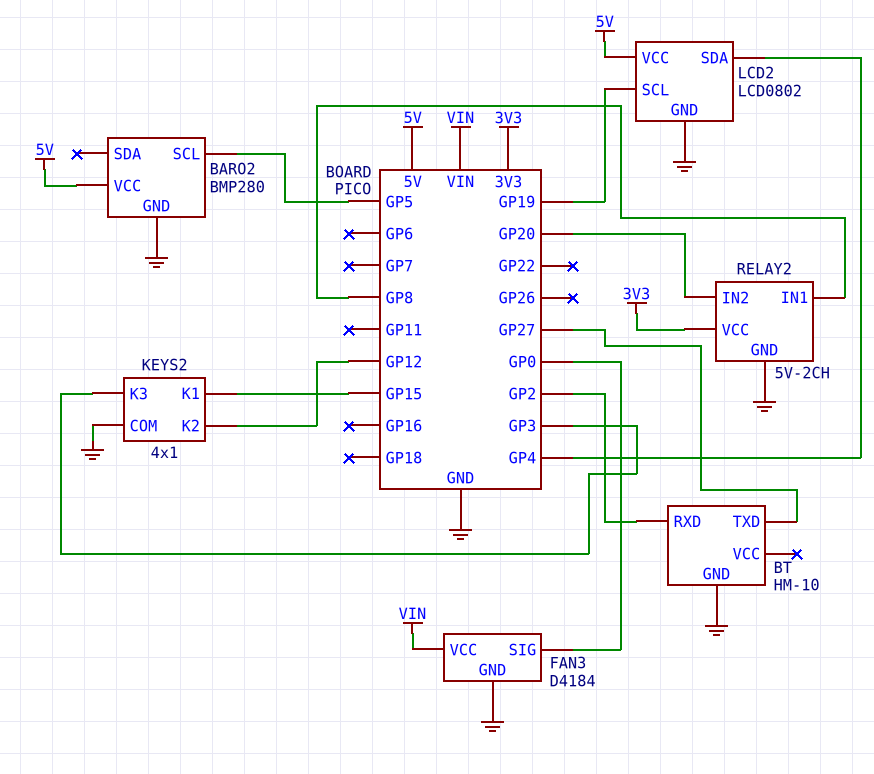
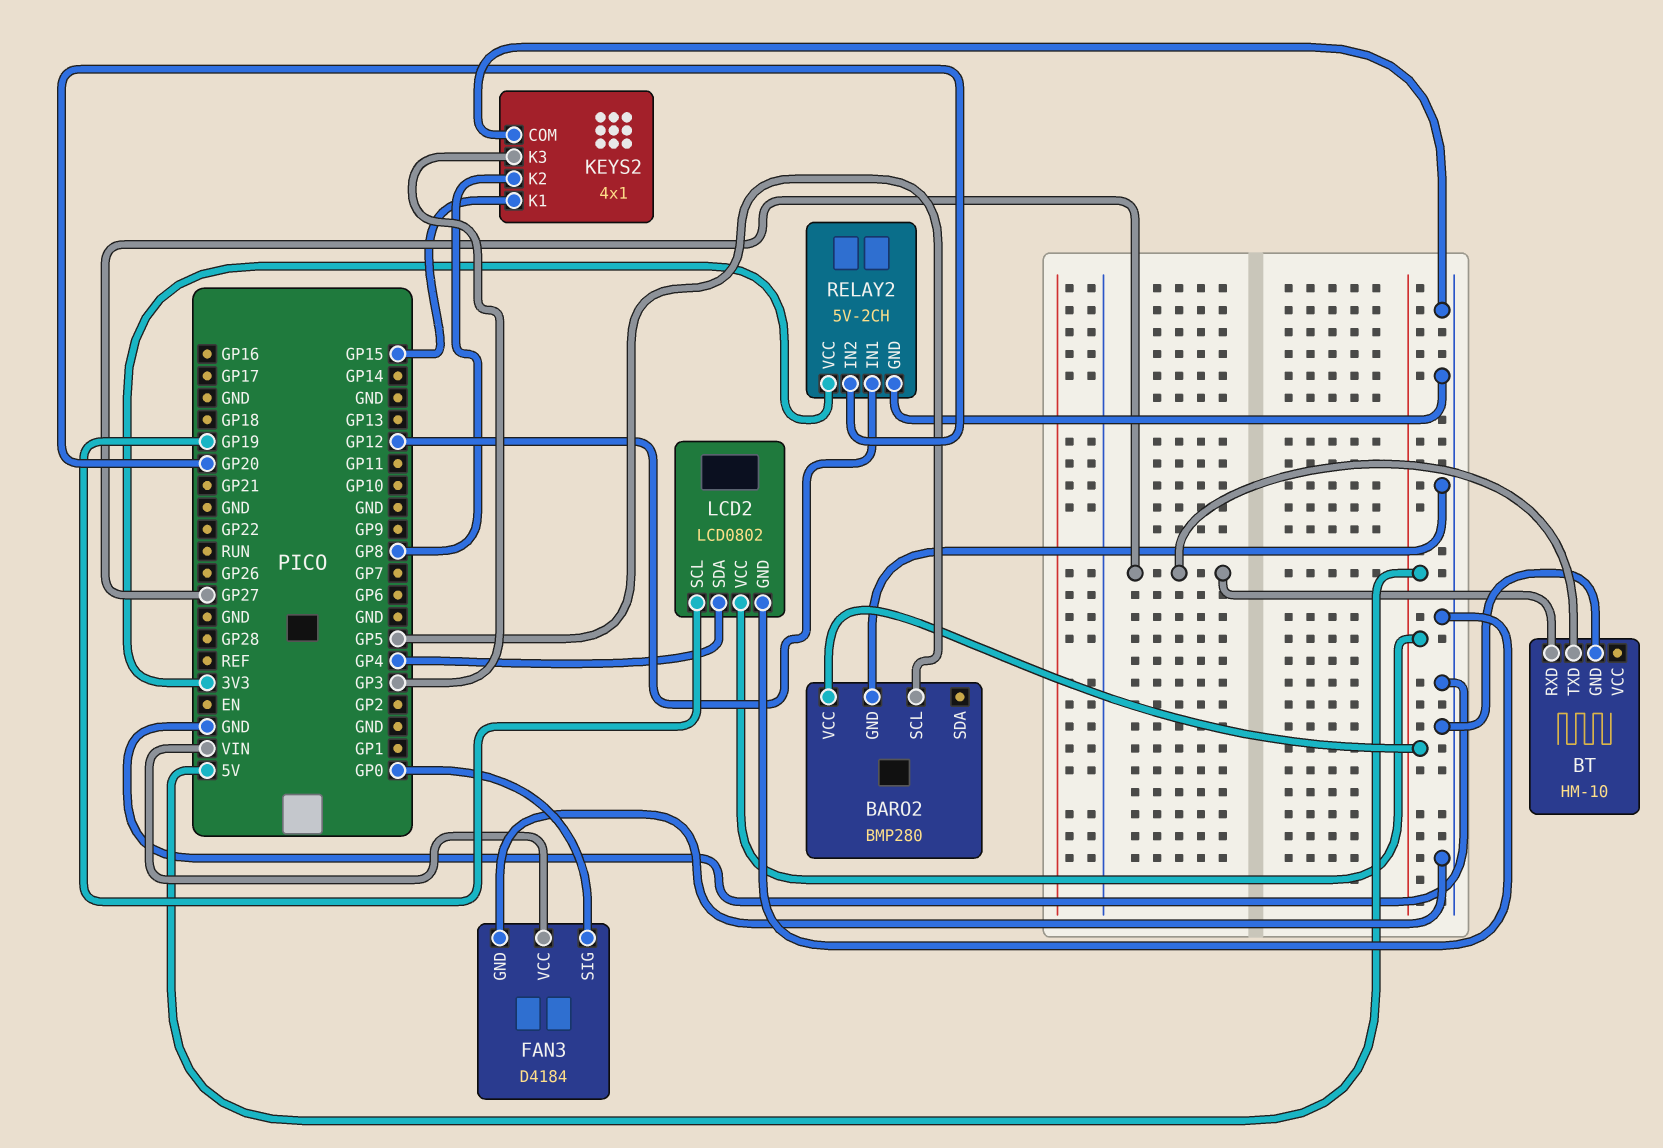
BT pin RXD: GP2 -> GP27
KEYS2 pin K2: GP12 -> GP8
RELAY2 pin IN1: GP8 -> GP12

